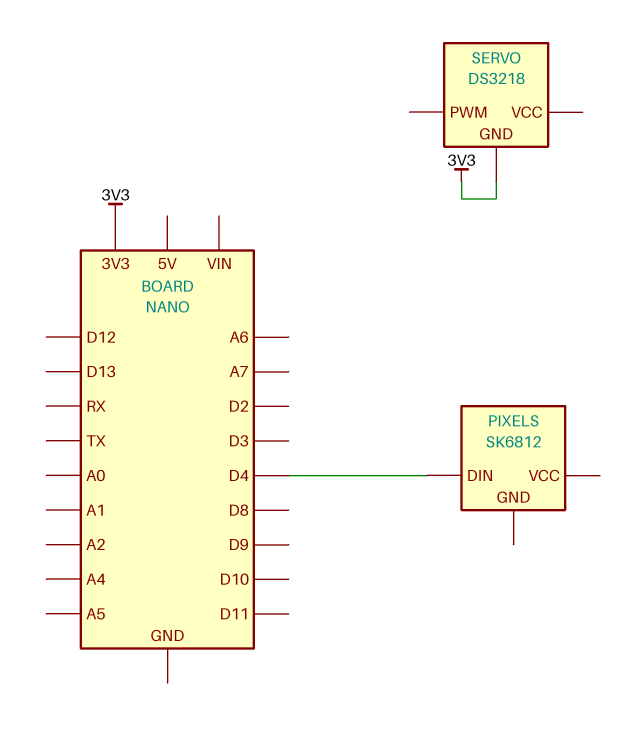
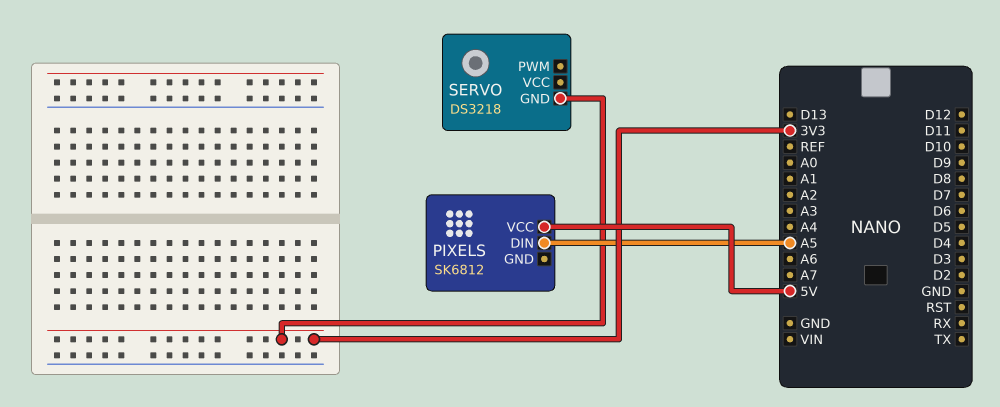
PIXELS pin DIN: D4 -> A5
PIXELS pin VCC: none -> 5V

